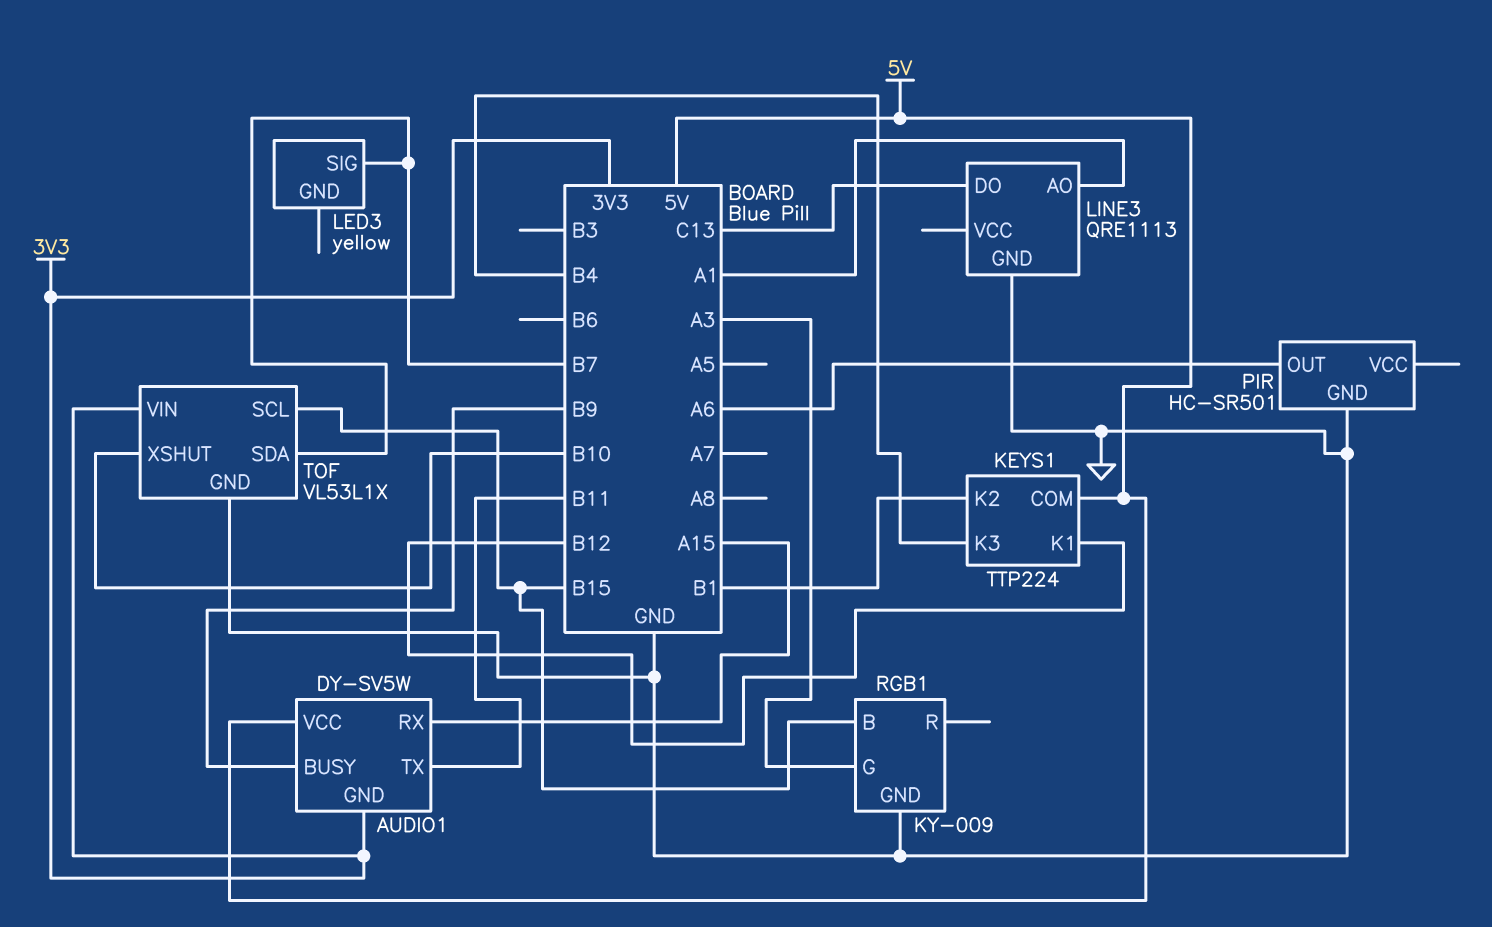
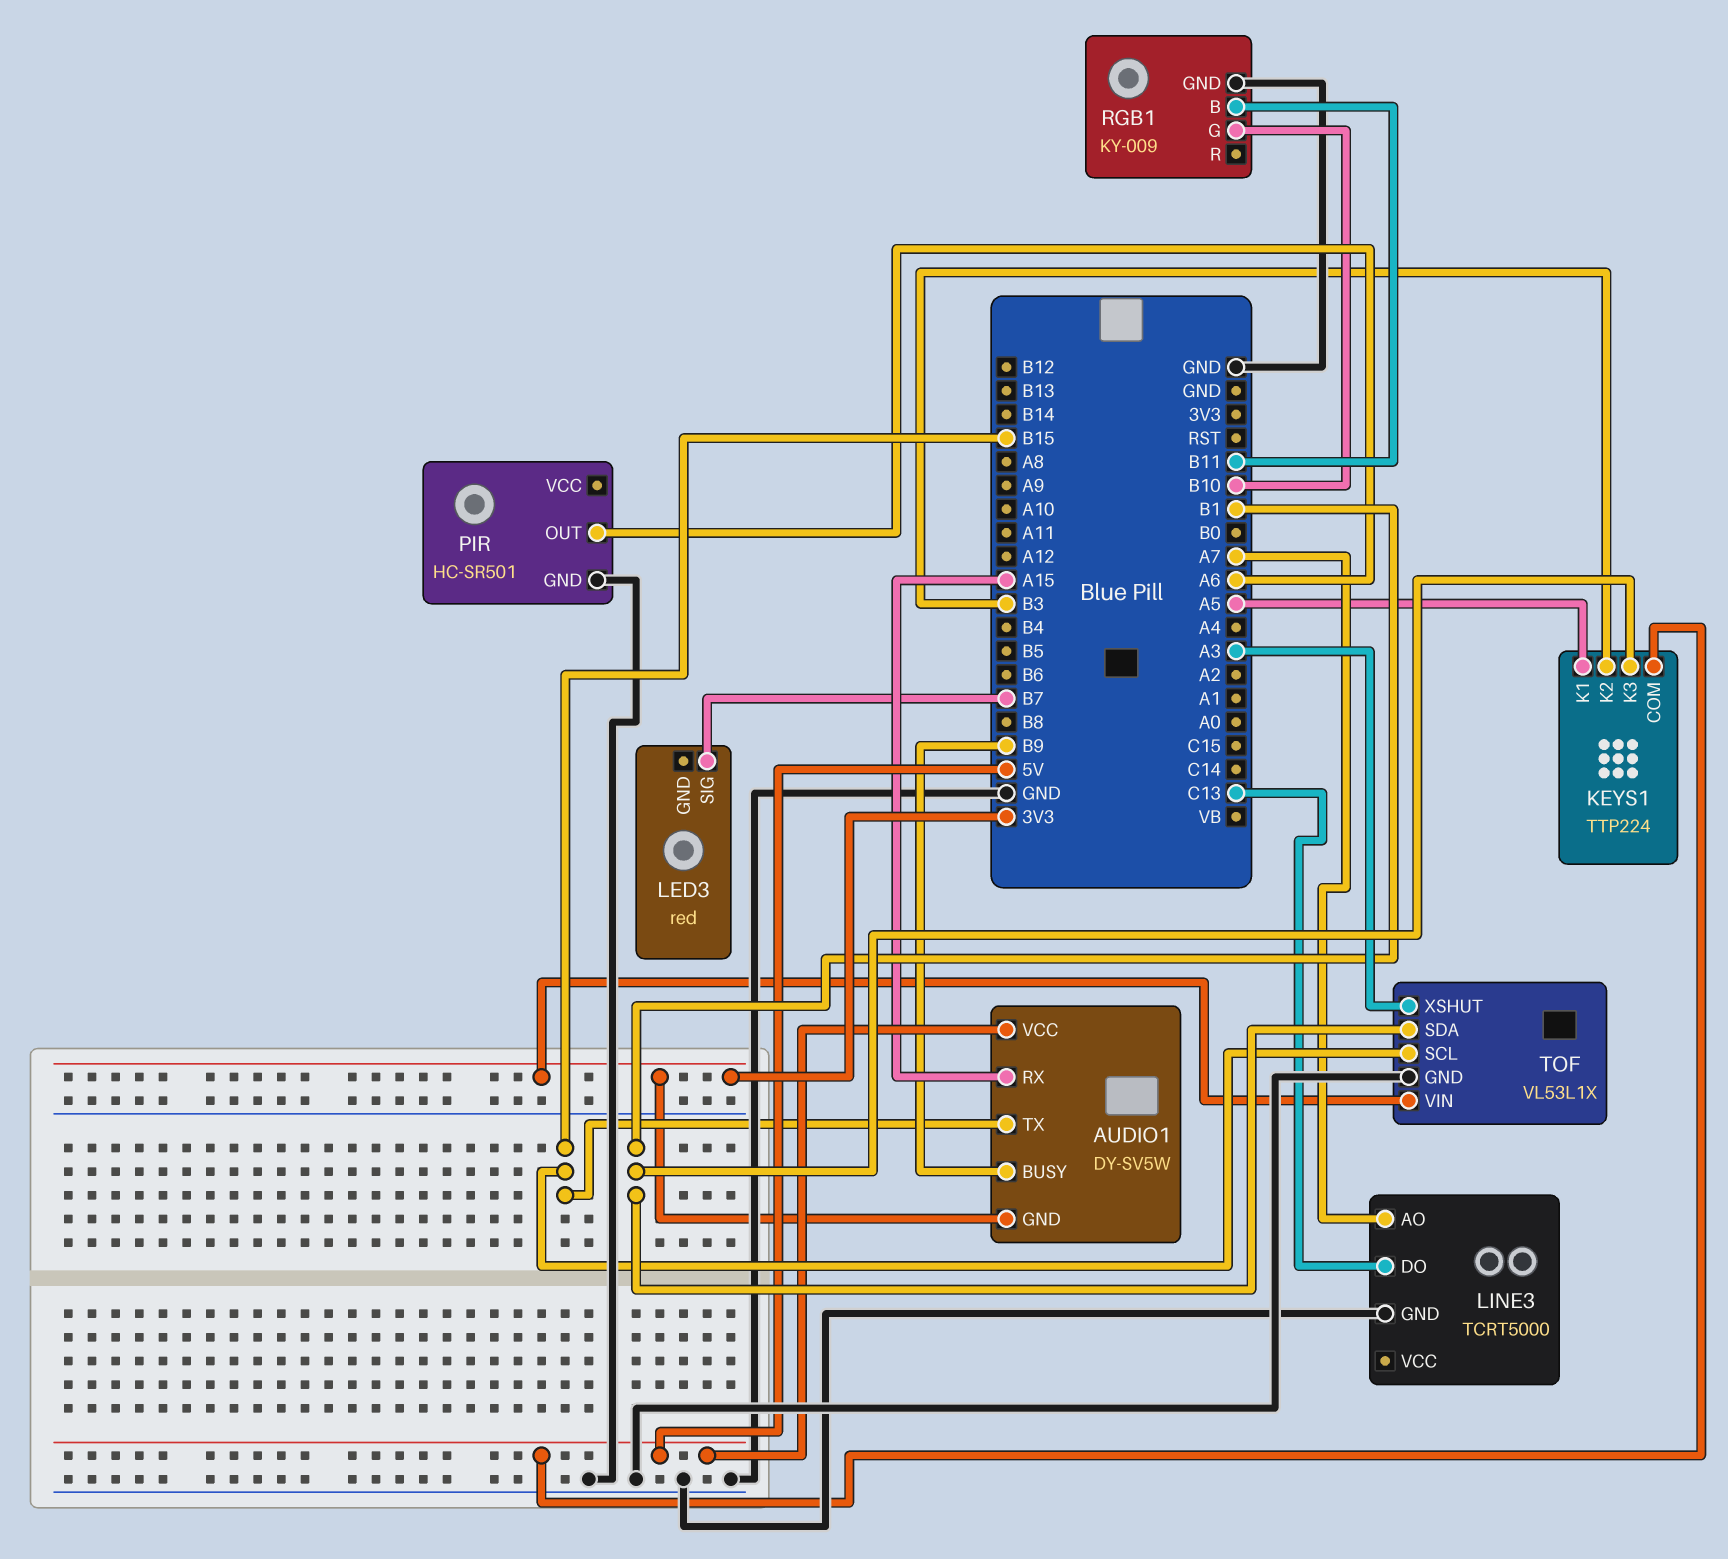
AUDIO1 pin TX: B11 -> B15
KEYS1 pin K1: B12 -> A5
KEYS1 pin K2: B1 -> B3
KEYS1 pin K3: B4 -> B1
LED3: yellow -> red
LINE3: QRE1113 -> TCRT5000
LINE3 pin AO: A1 -> A7
RGB1 pin B: B15 -> B11
RGB1 pin G: A3 -> B10
TOF pin SDA: B7 -> B1
TOF pin XSHUT: B10 -> A3

